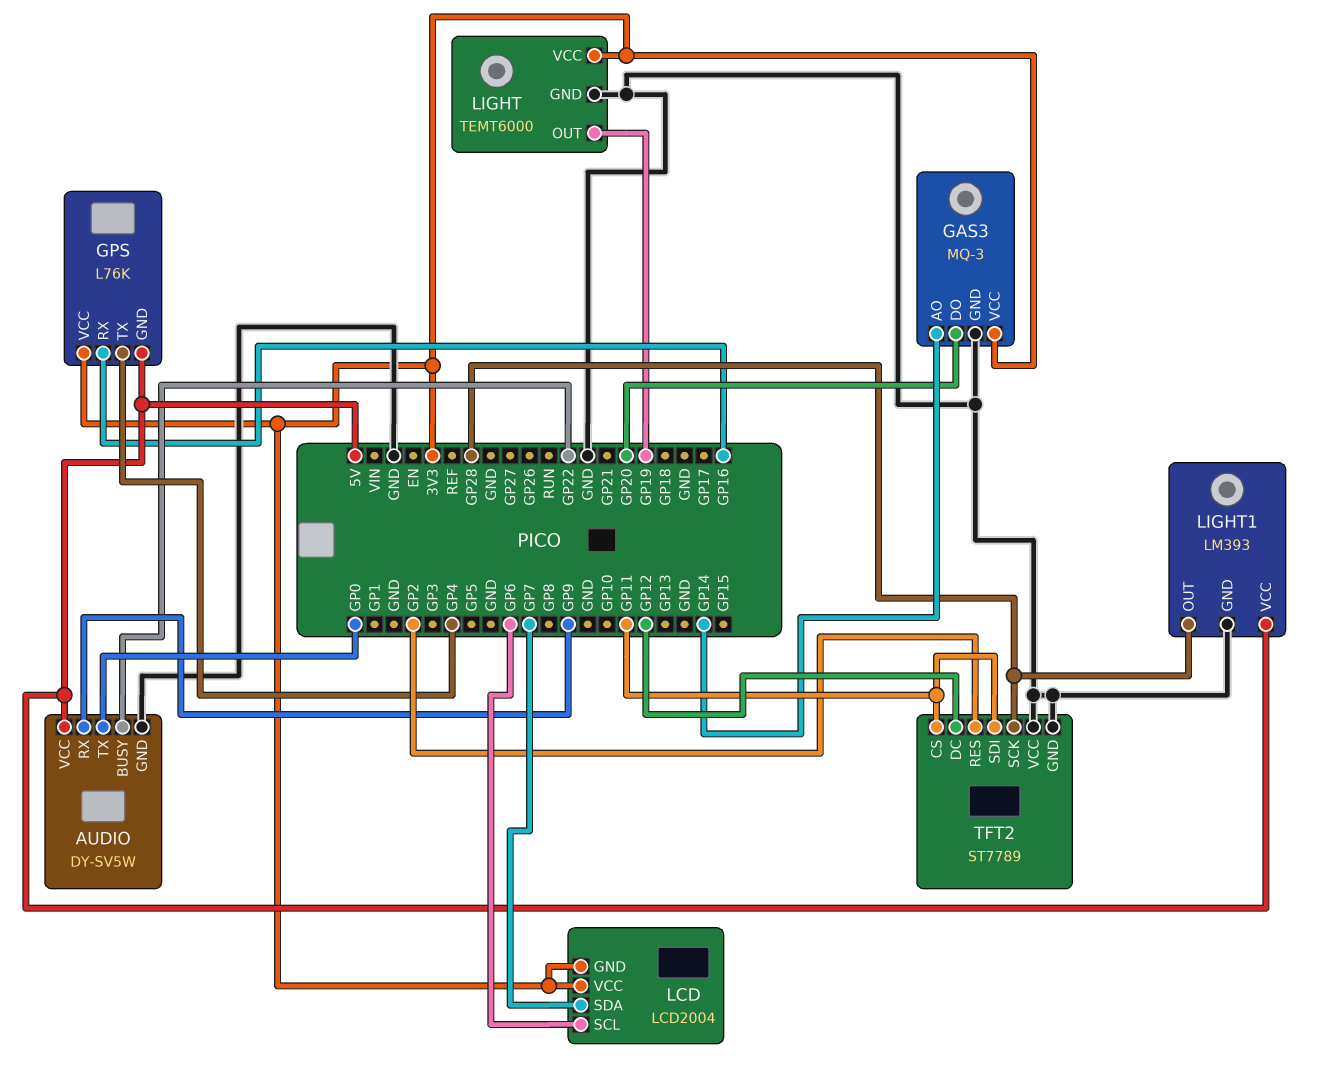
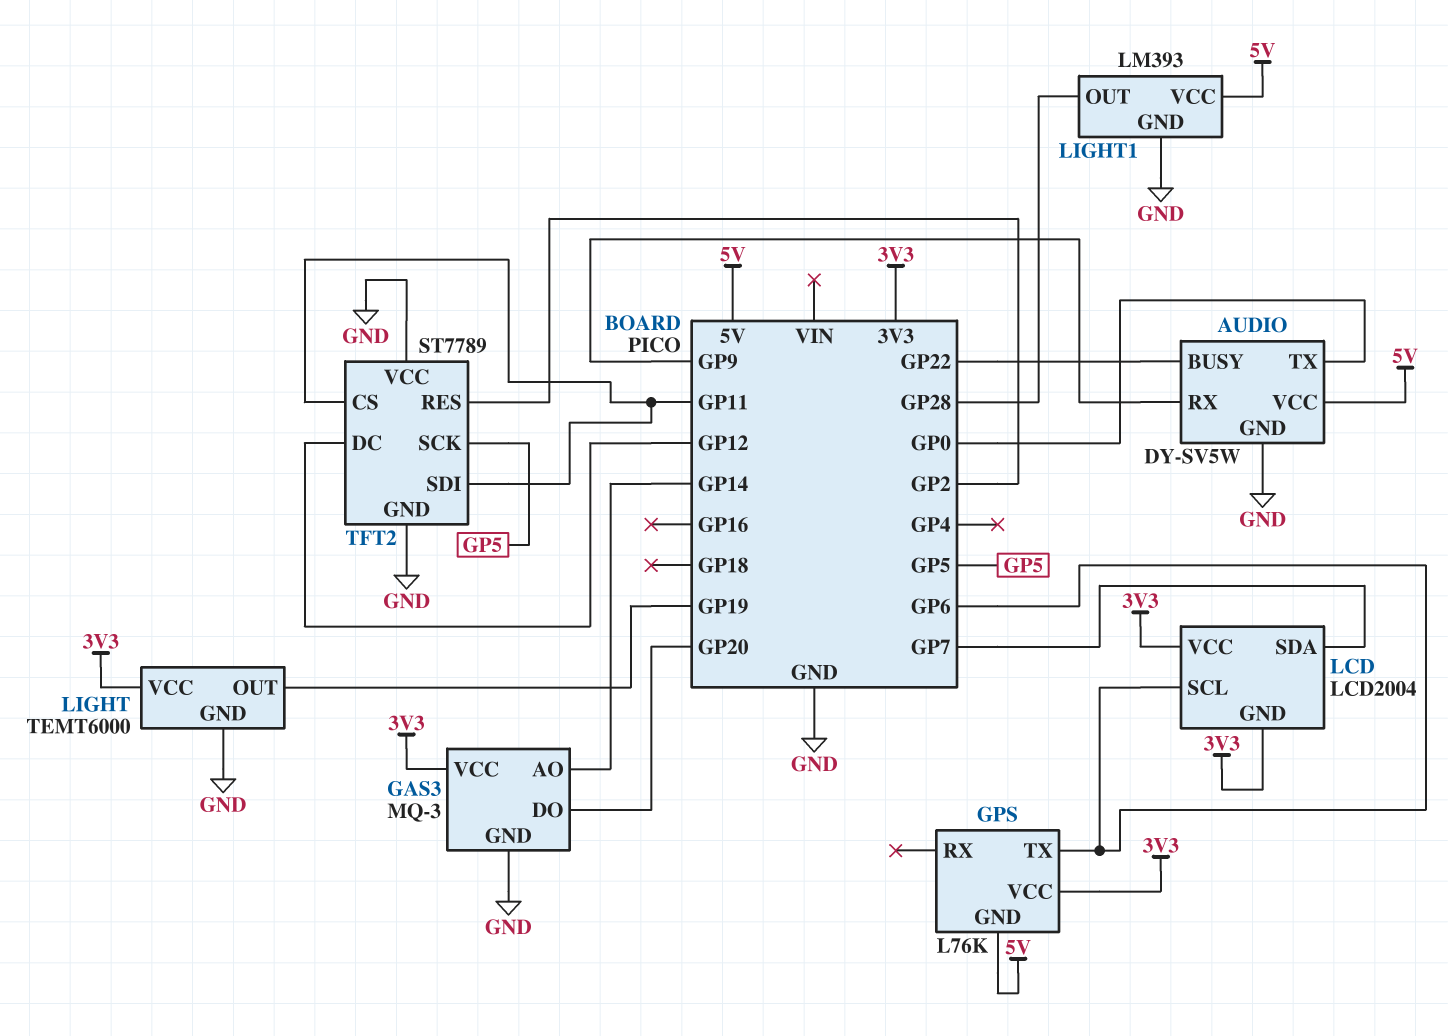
GPS pin RX: GP16 -> none
GPS pin TX: GP4 -> GP6
TFT2 pin SCK: GP28 -> GP5

